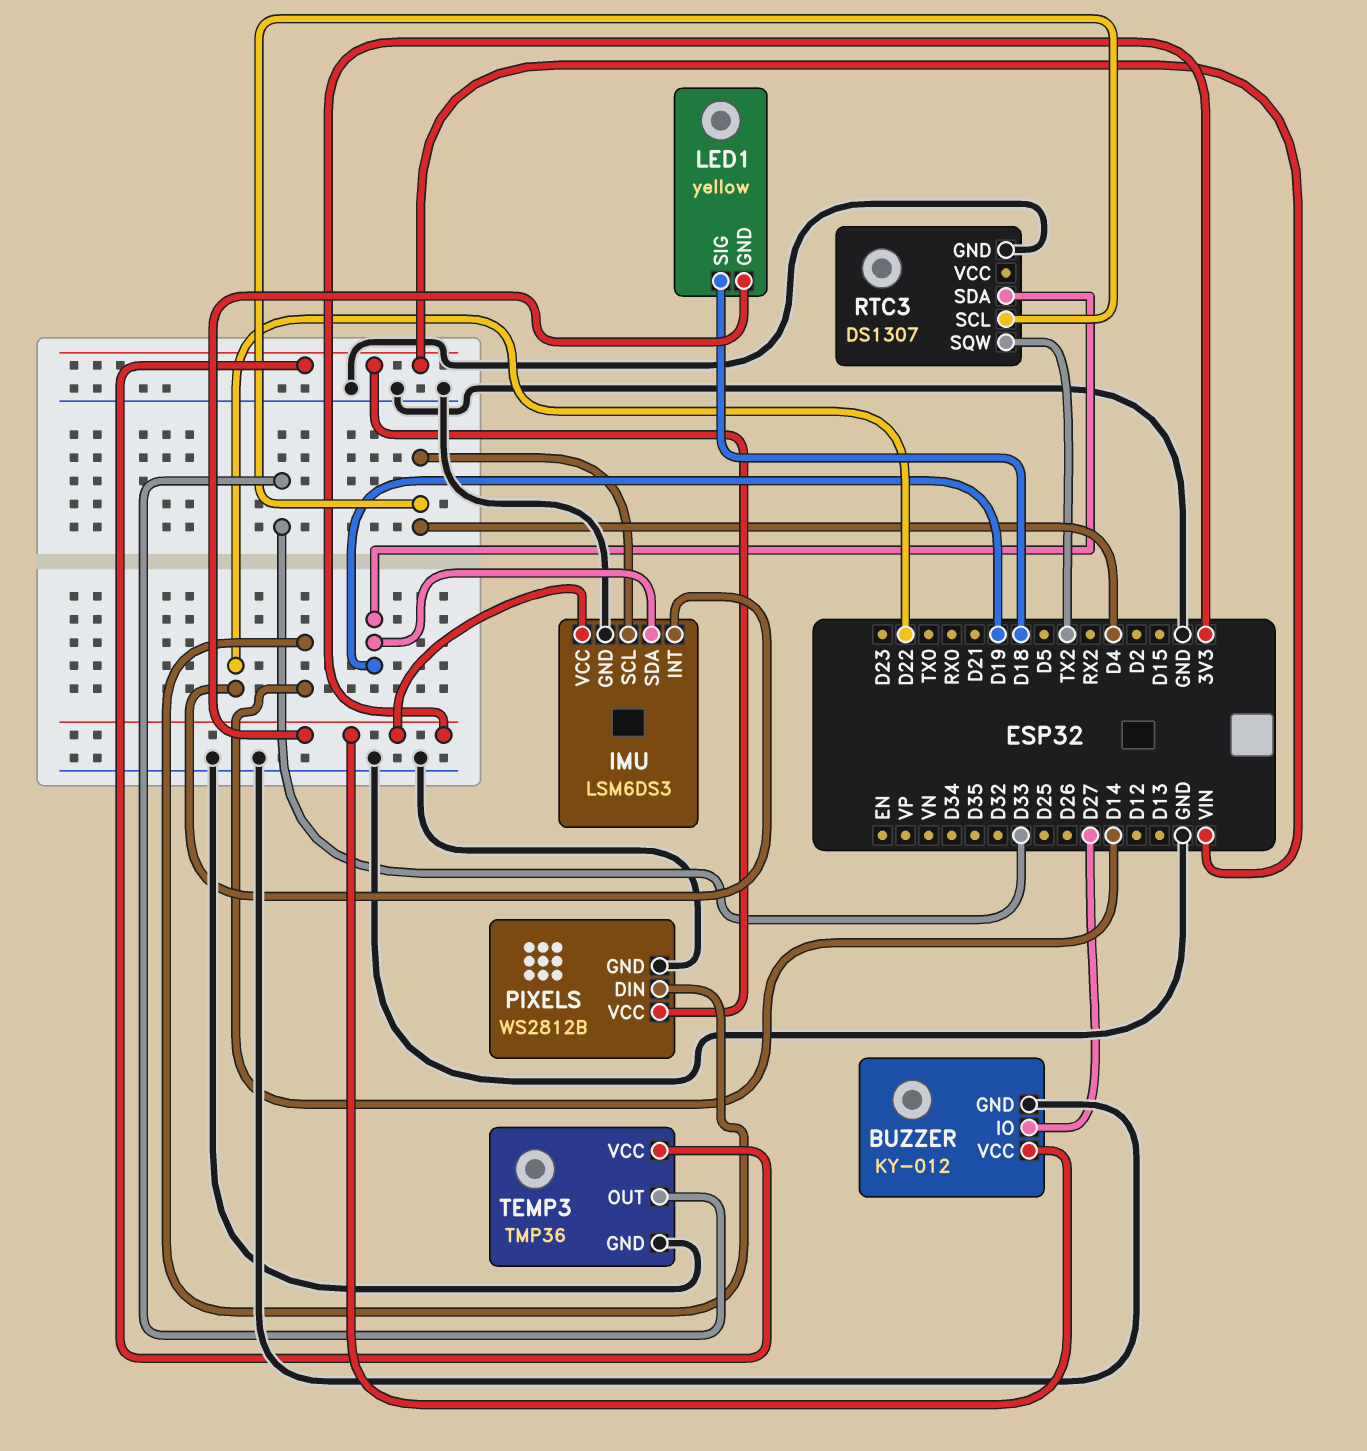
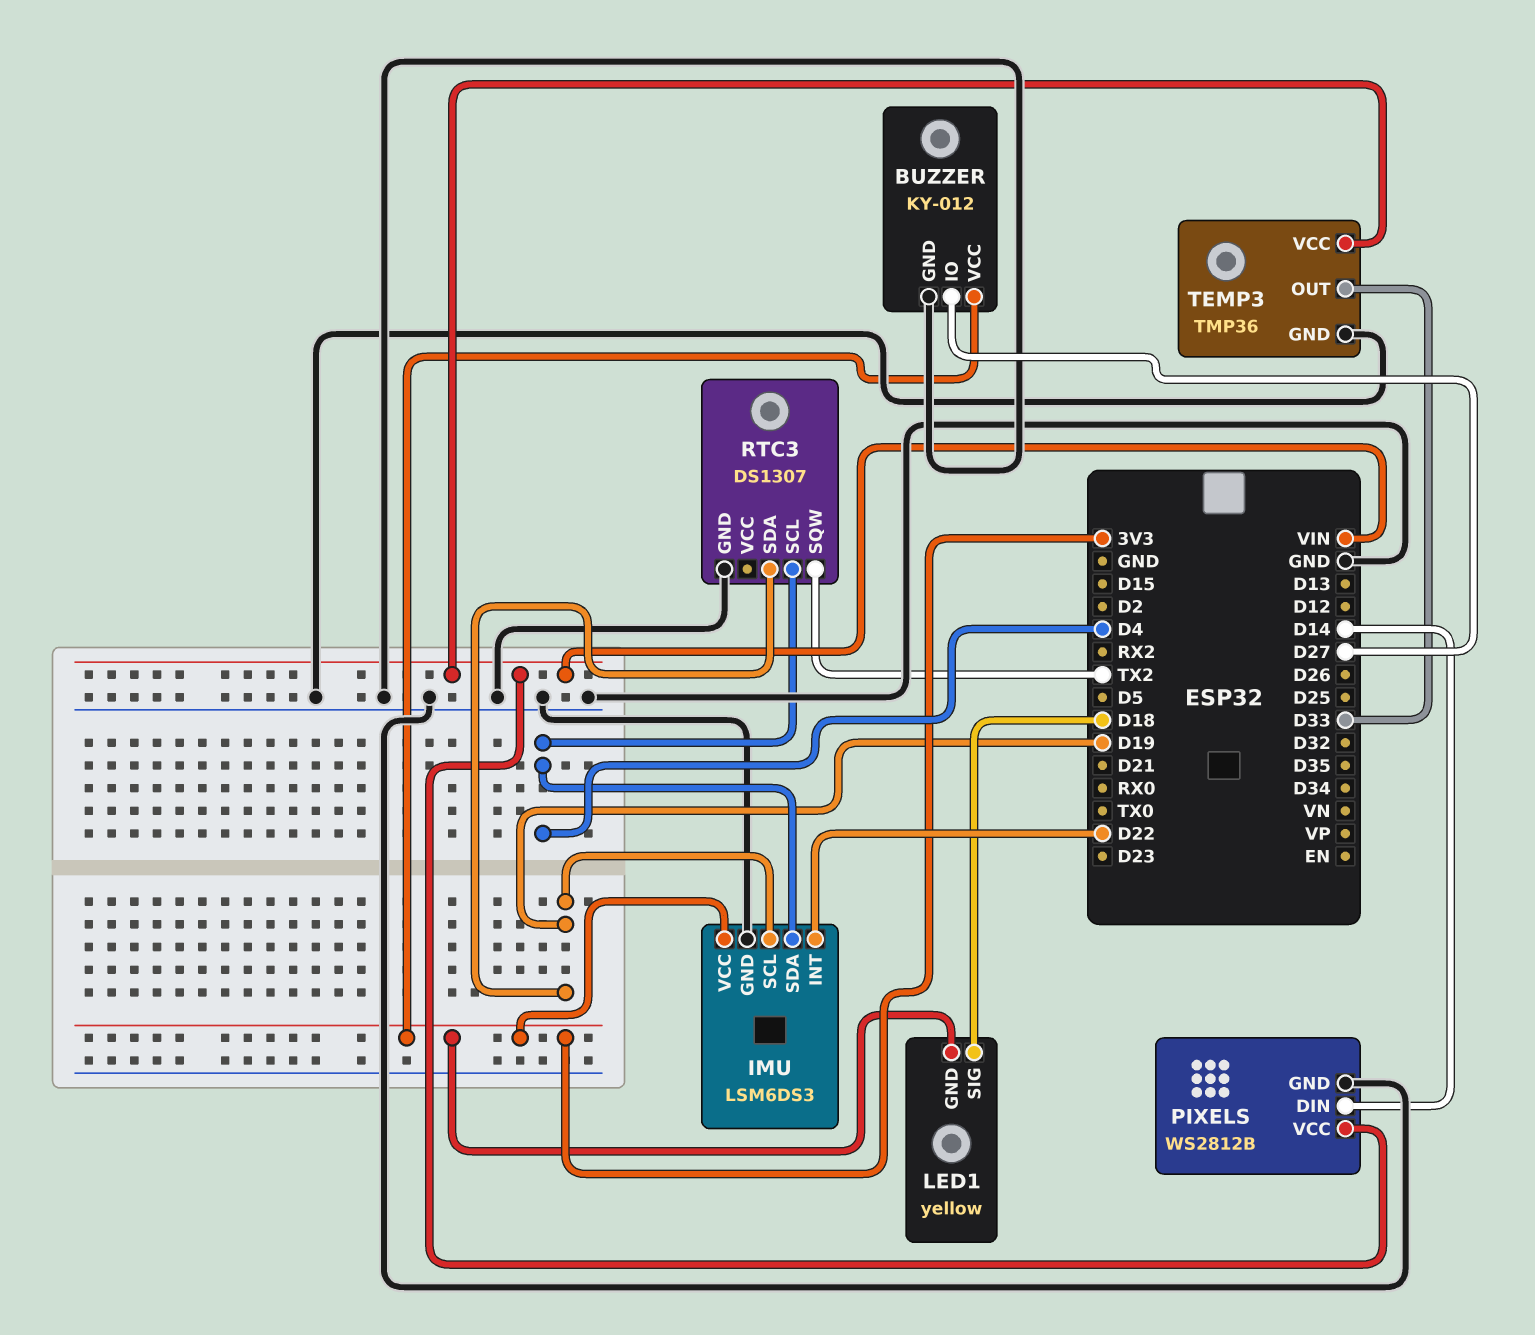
IMU pin SCL: D4 -> D19
IMU pin SDA: D19 -> D4

